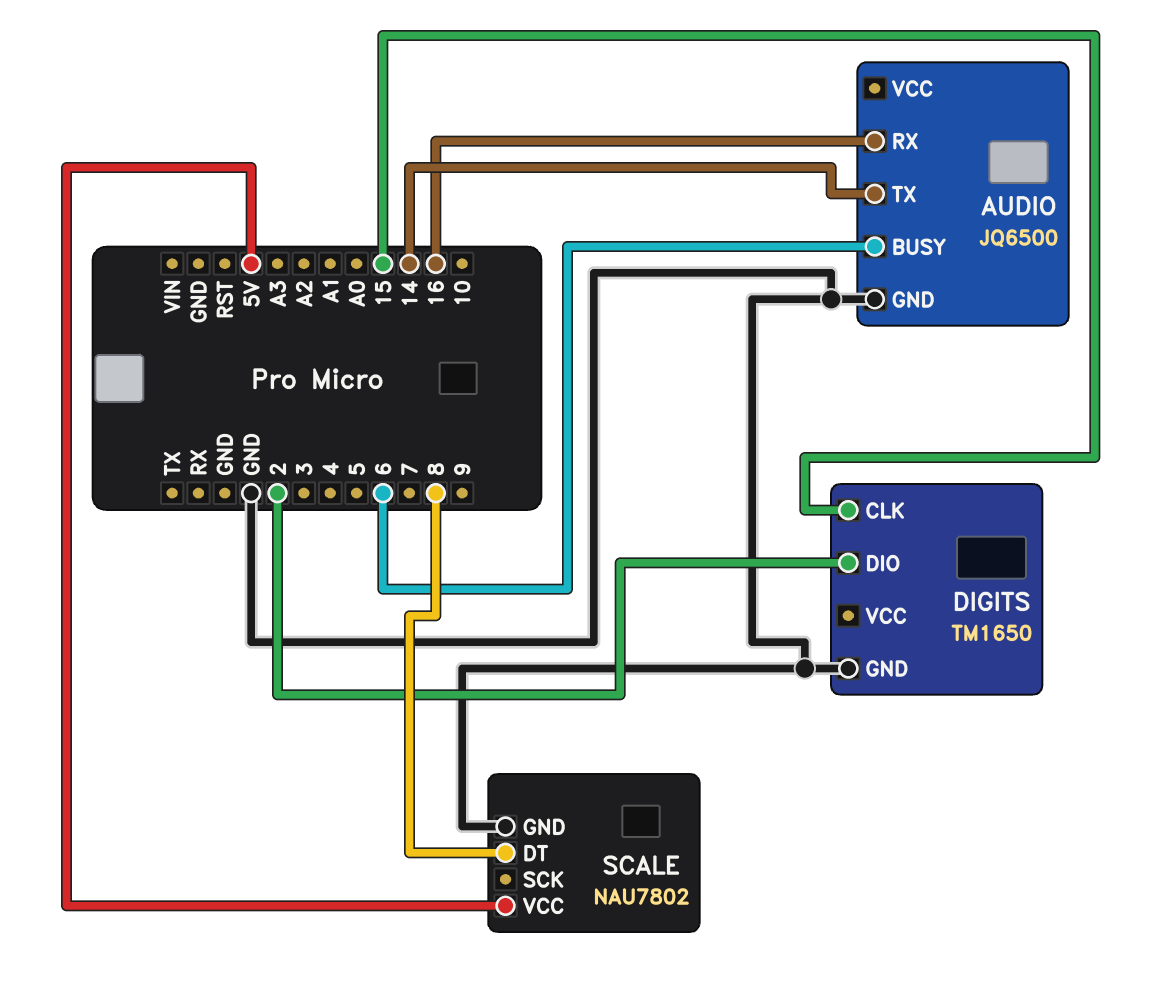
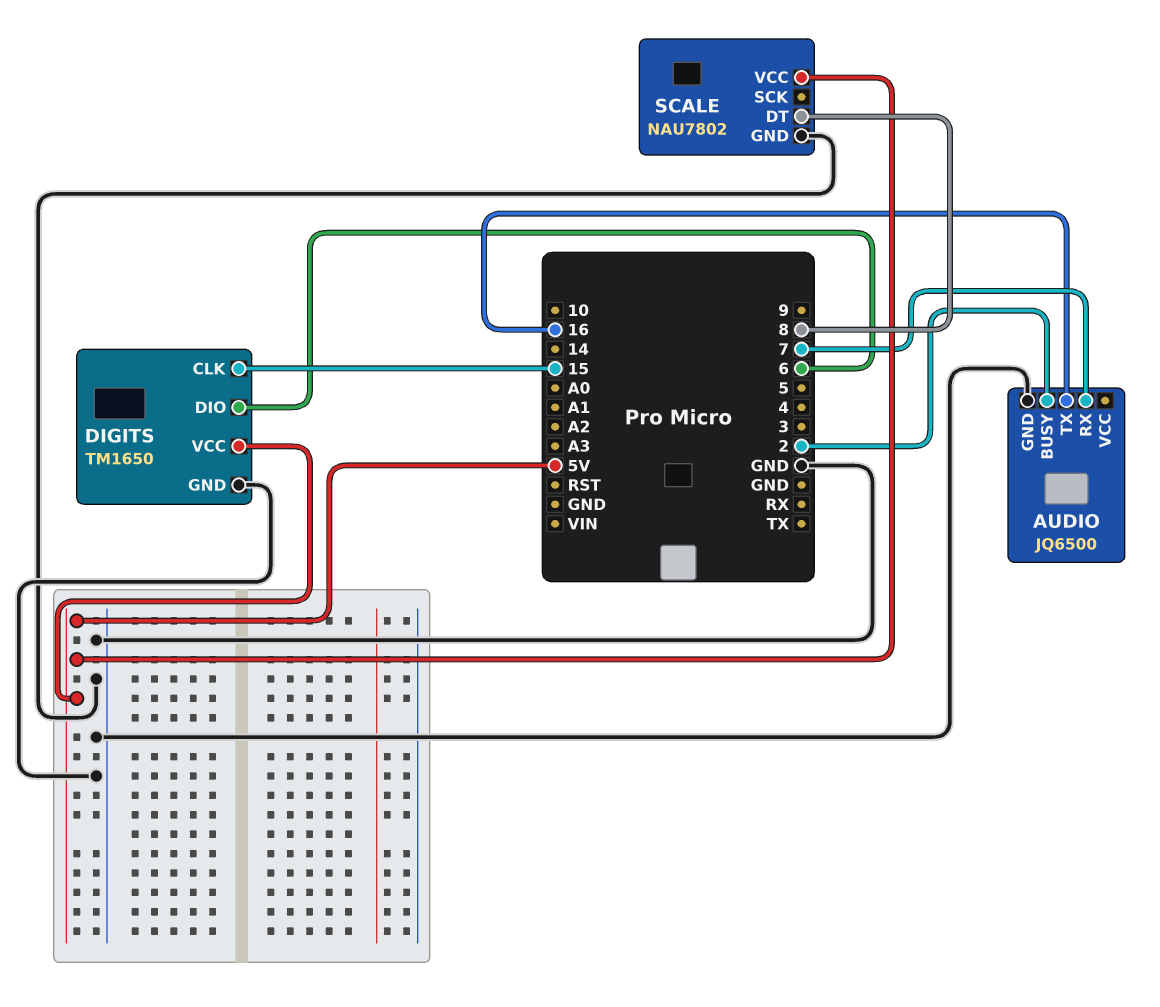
AUDIO pin BUSY: 6 -> 2
AUDIO pin RX: 16 -> 7
AUDIO pin TX: 14 -> 16
DIGITS pin DIO: 2 -> 6
DIGITS pin VCC: none -> 5V

